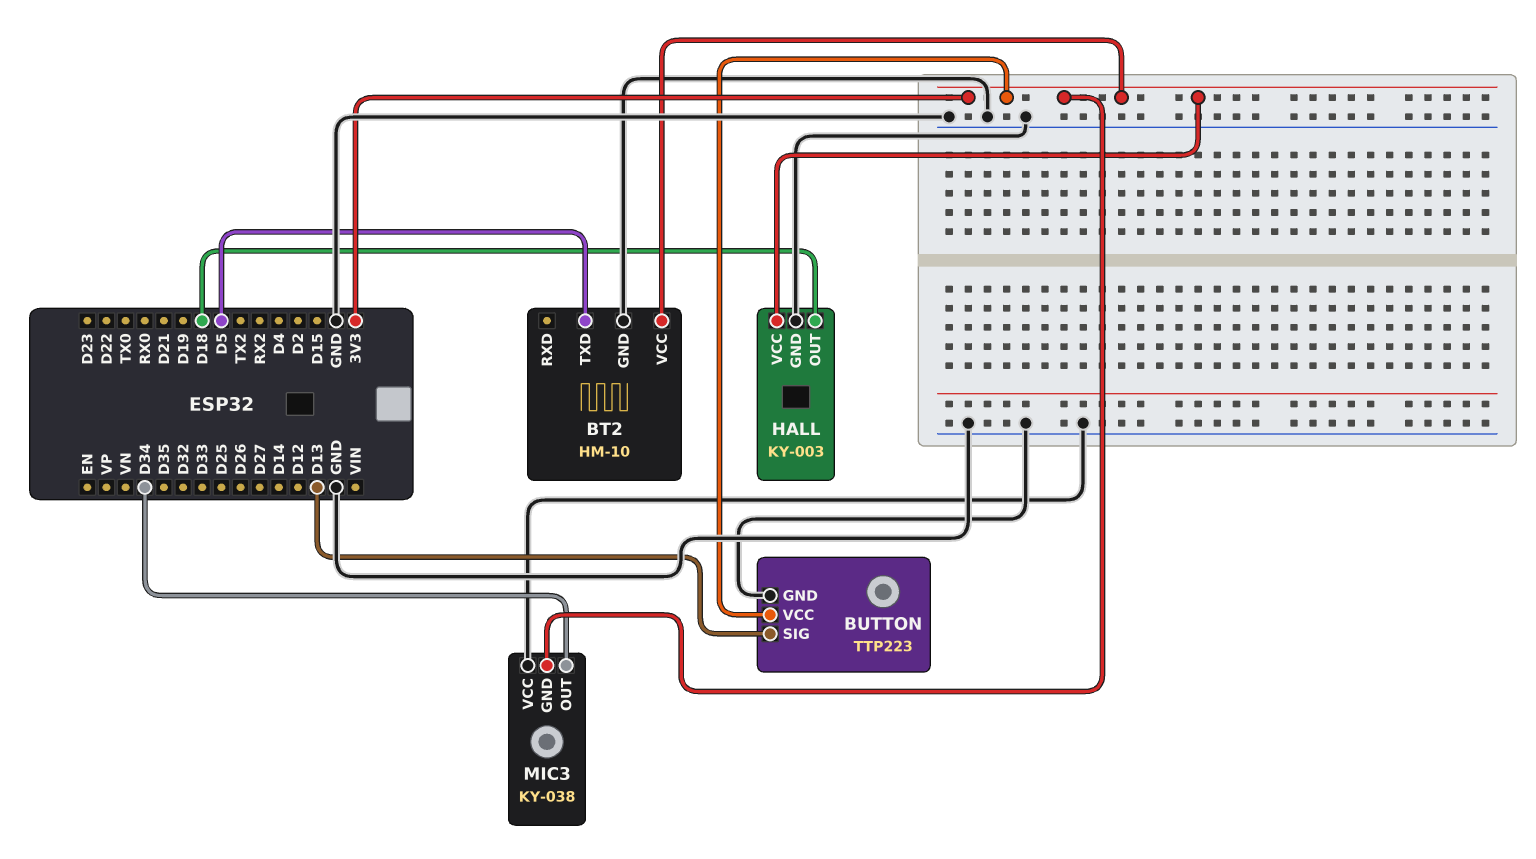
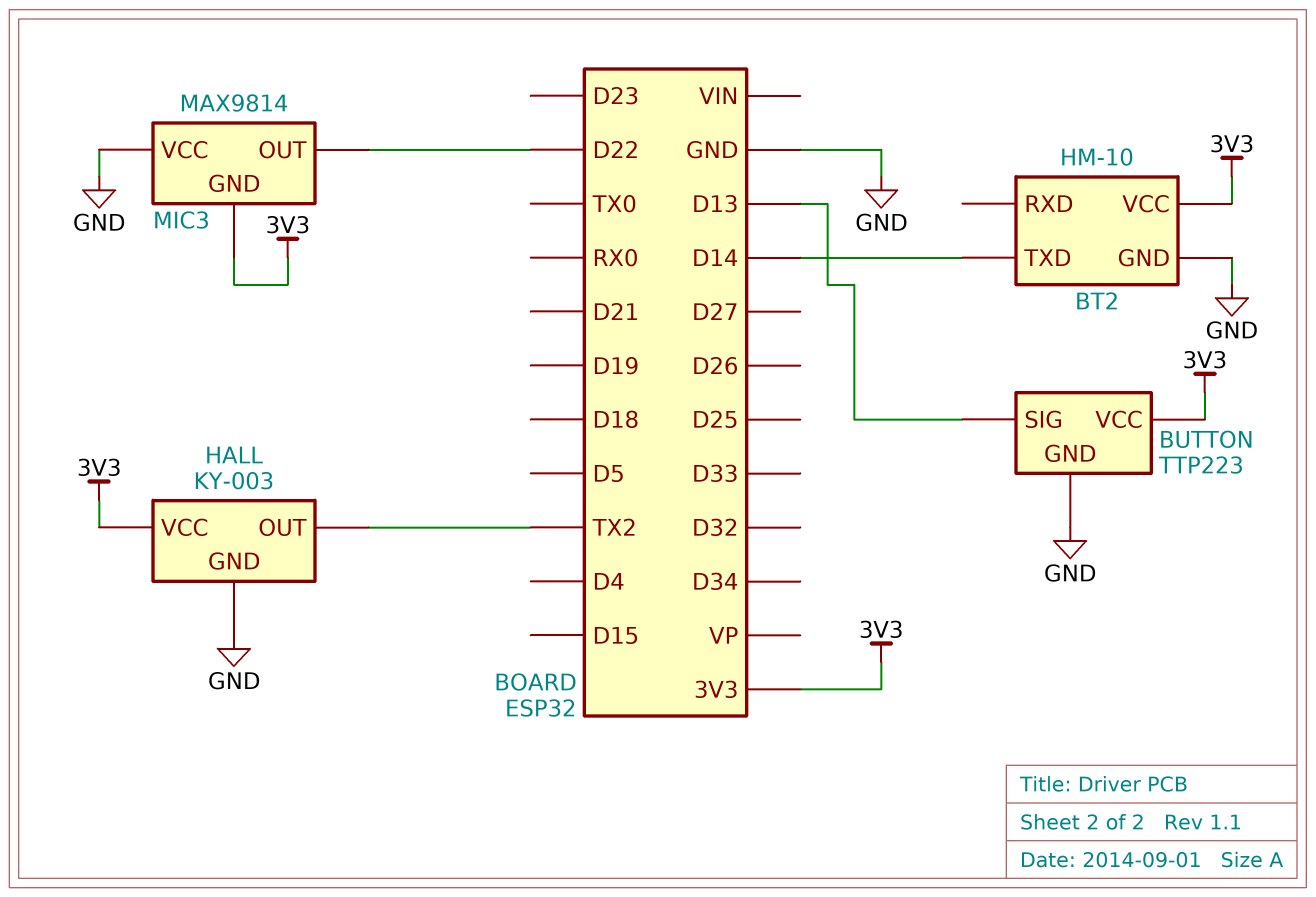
BT2 pin TXD: D5 -> D14
HALL pin OUT: D18 -> TX2
MIC3: KY-038 -> MAX9814
MIC3 pin OUT: D34 -> D22

